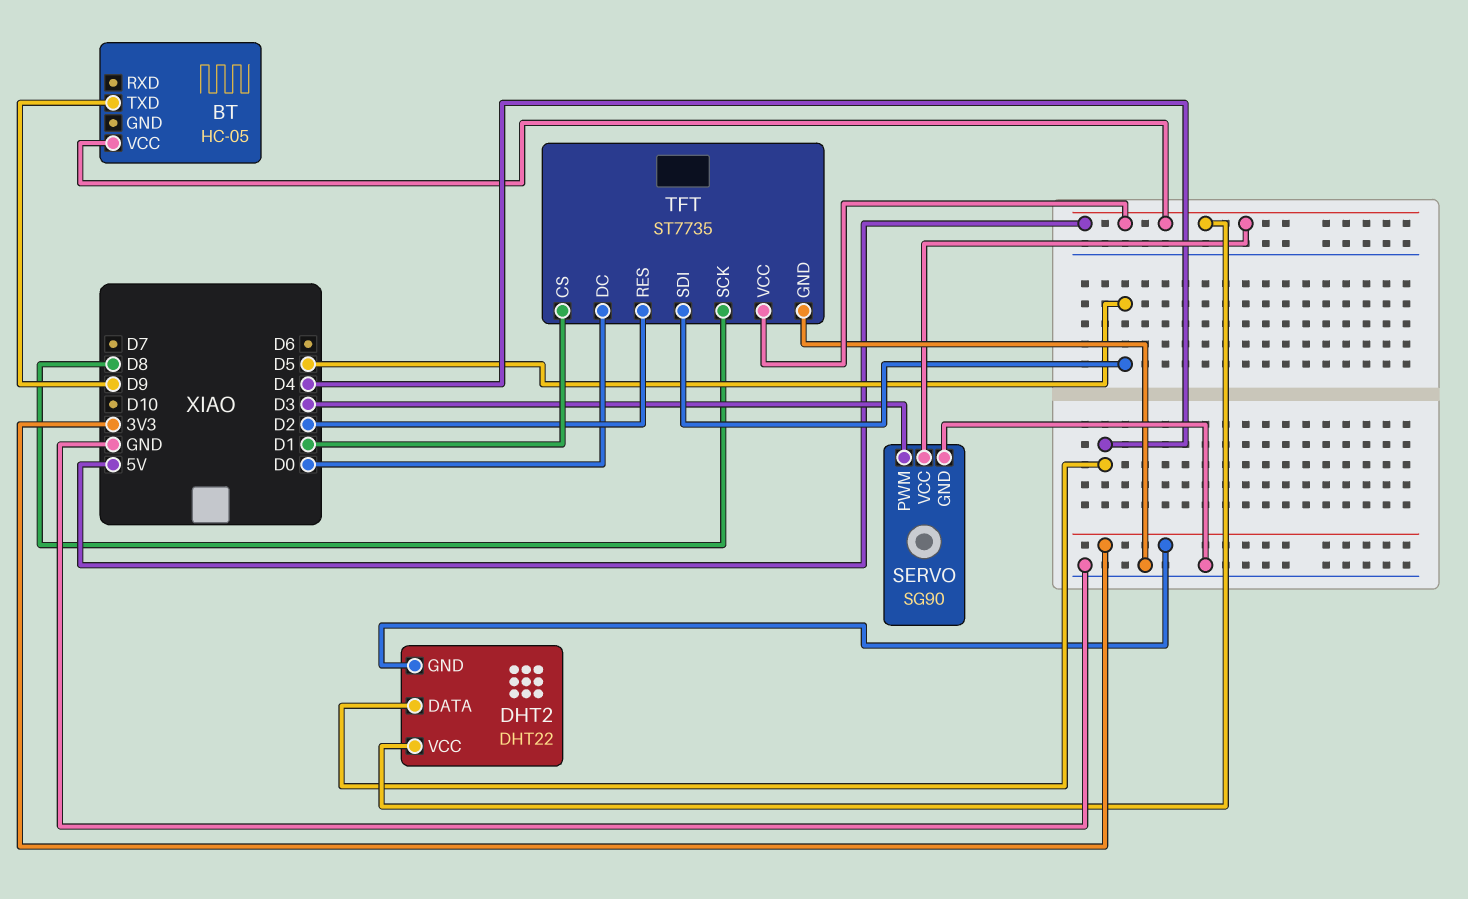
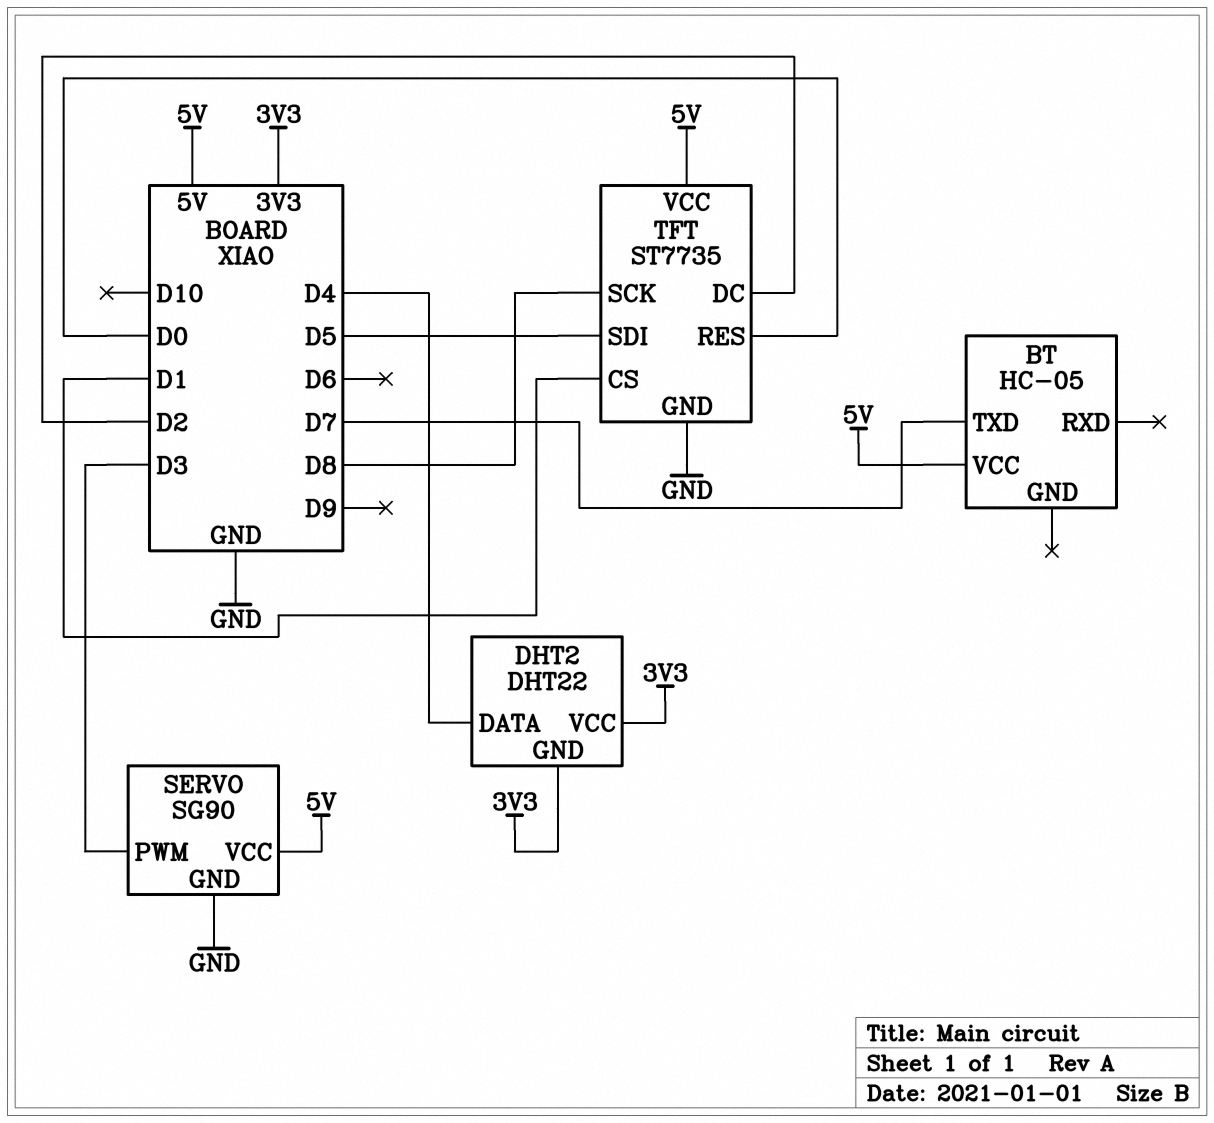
BT pin TXD: D9 -> D7
DHT2 pin VCC: 5V -> 3V3
TFT pin DC: D0 -> D2
TFT pin RES: D2 -> D0

